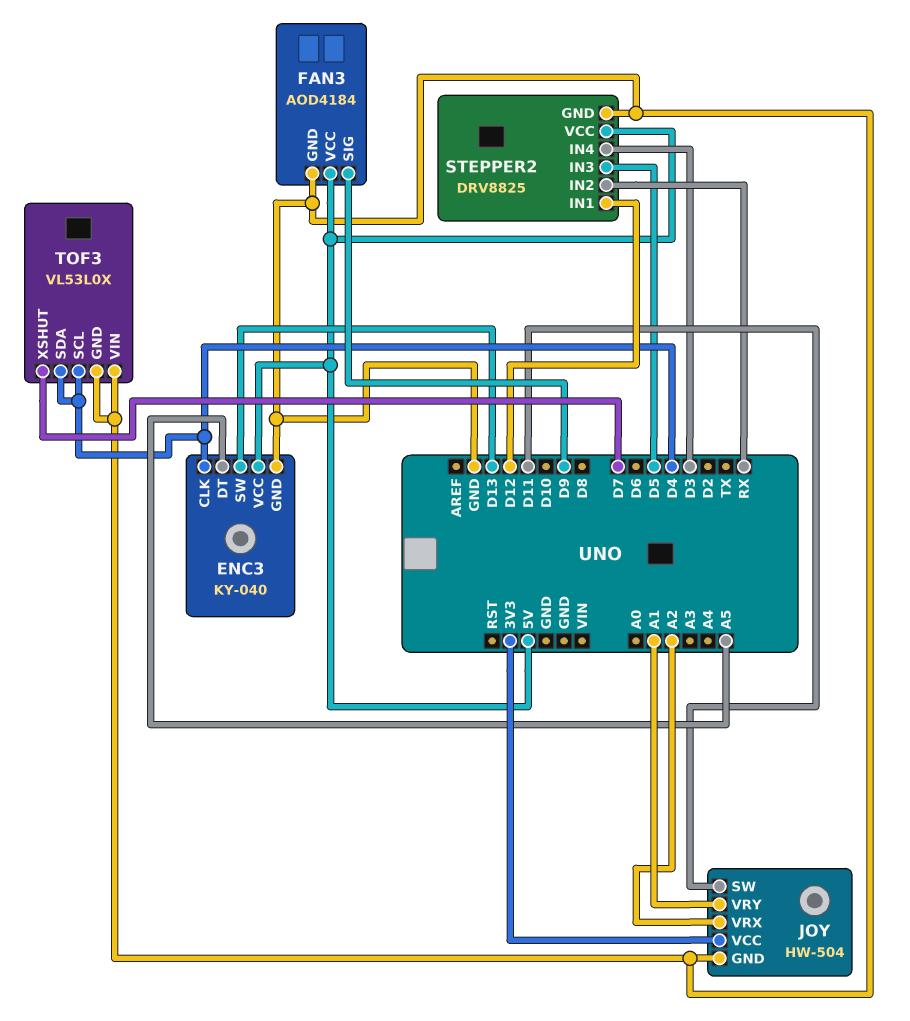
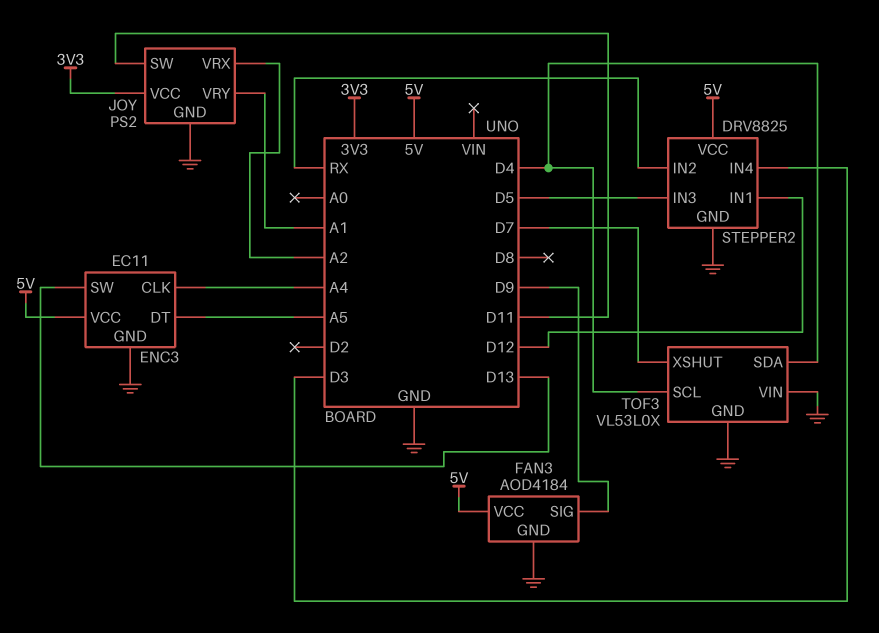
ENC3: KY-040 -> EC11
ENC3 pin CLK: D4 -> A4
JOY: HW-504 -> PS2

